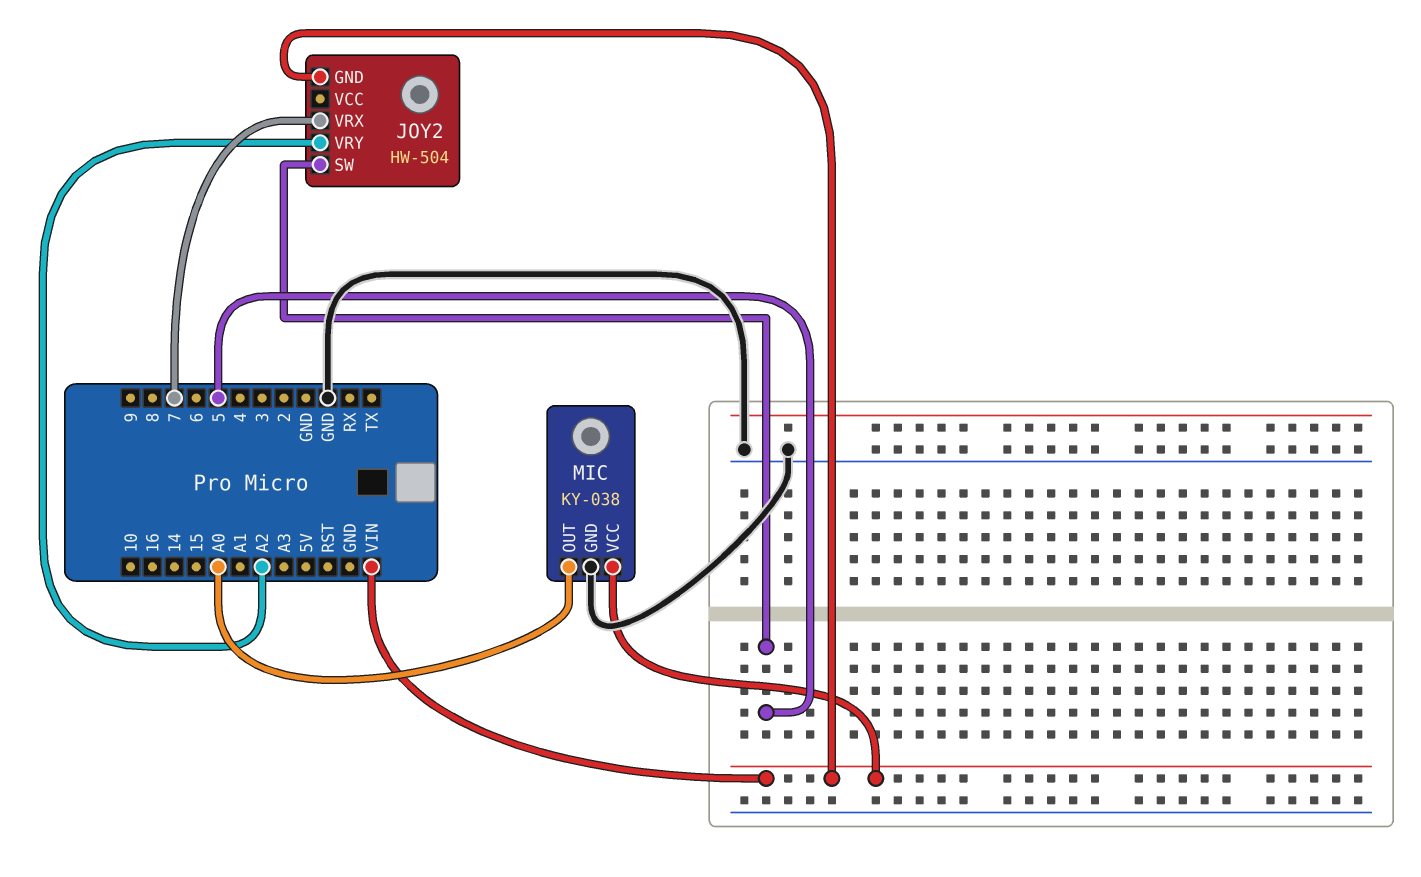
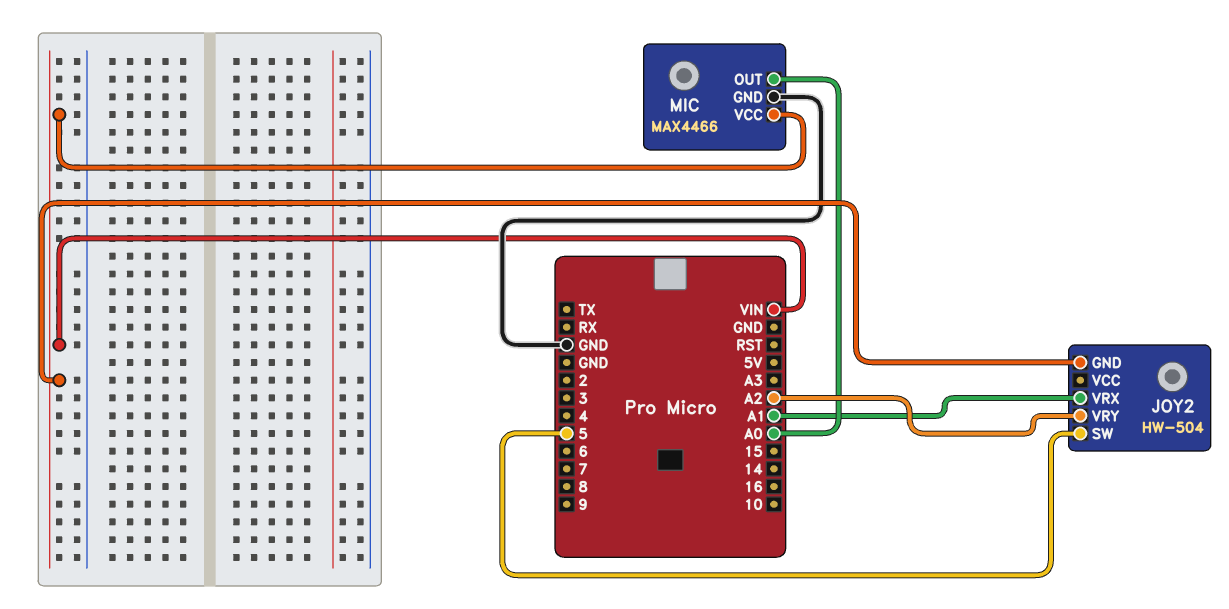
JOY2 pin VRX: 7 -> A1
MIC: KY-038 -> MAX4466

